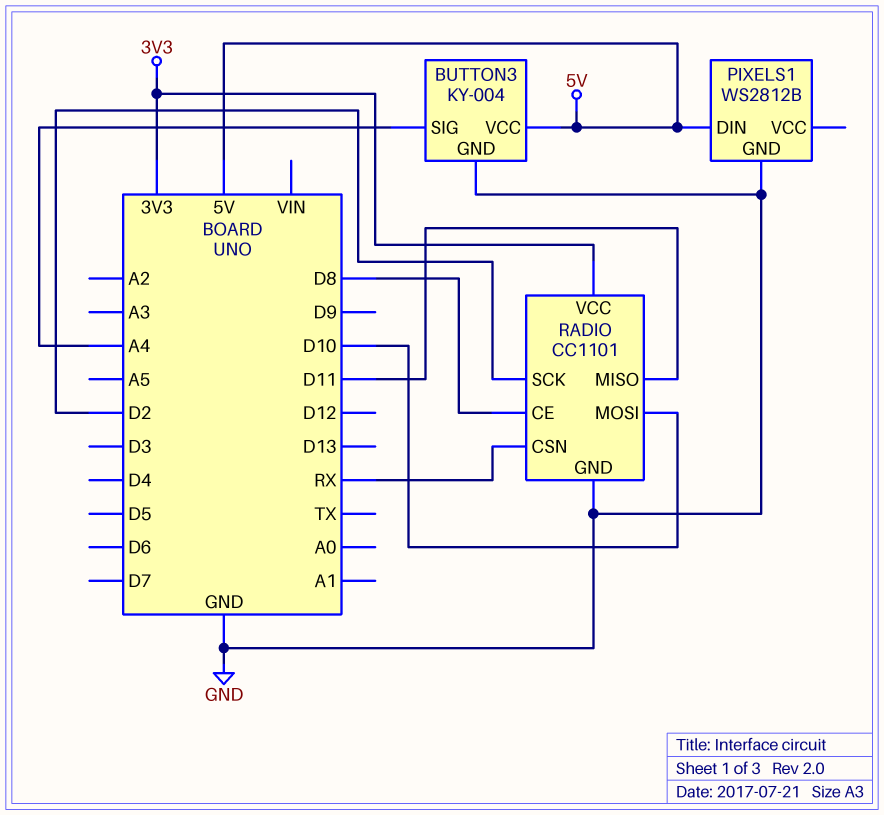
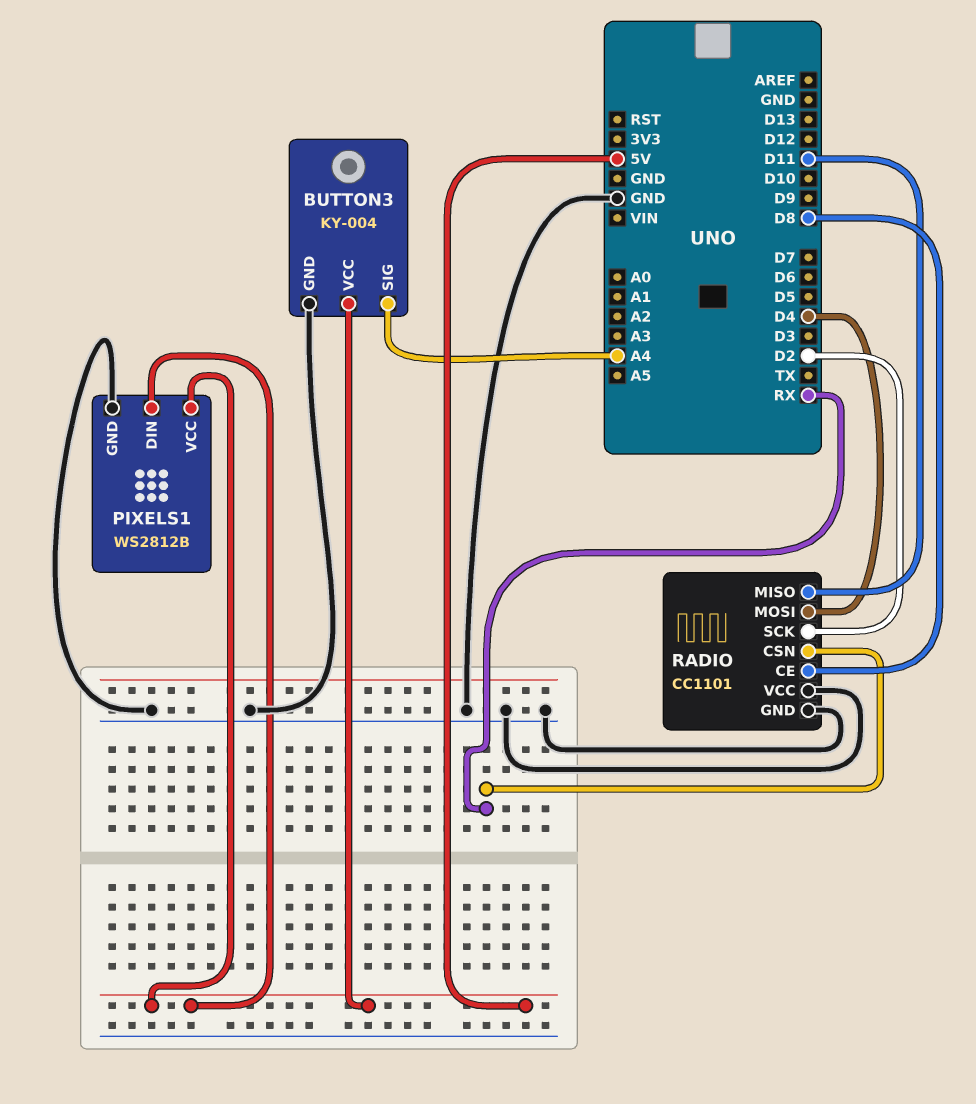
PIXELS1 pin VCC: none -> 5V
RADIO pin MOSI: D10 -> D4
RADIO pin VCC: 3V3 -> GND

